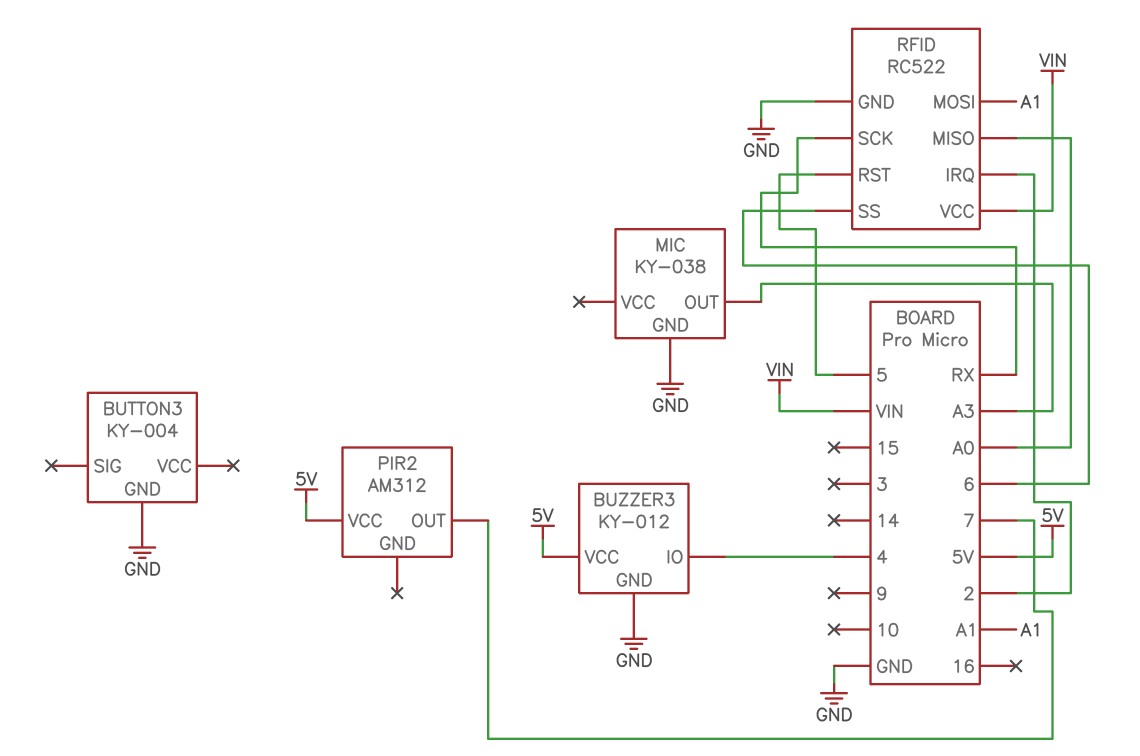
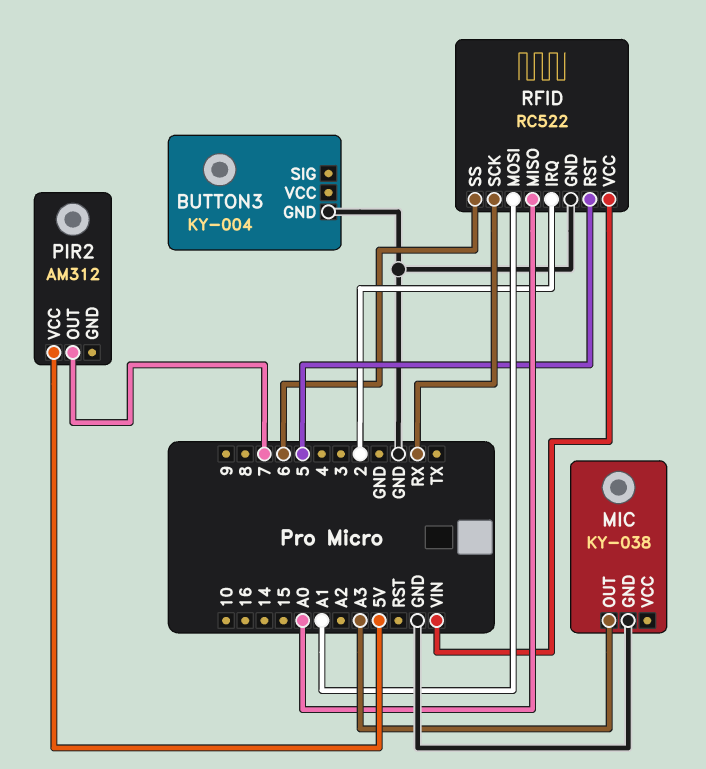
BUZZER3: KY-012 -> none
BUZZER3 pin GND: GND -> none
BUZZER3 pin IO: 4 -> none
BUZZER3 pin VCC: 5V -> none

